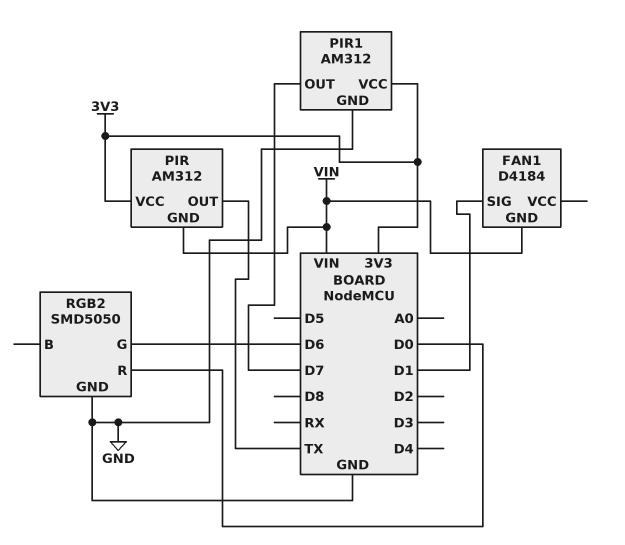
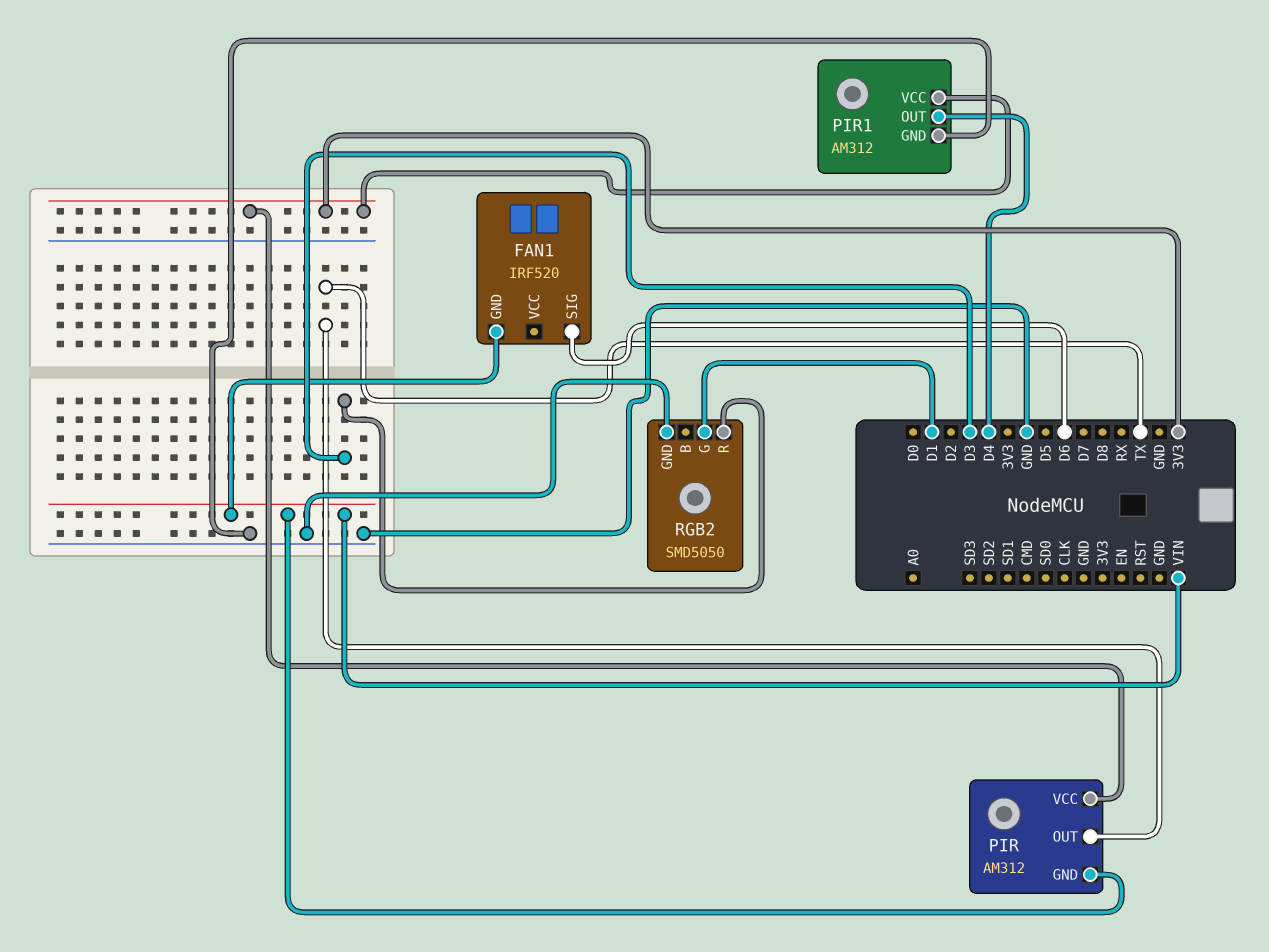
FAN1: D4184 -> IRF520
FAN1 pin SIG: D1 -> D6
PIR1 pin OUT: D7 -> D4
RGB2 pin G: D6 -> D1
RGB2 pin R: D0 -> D3

